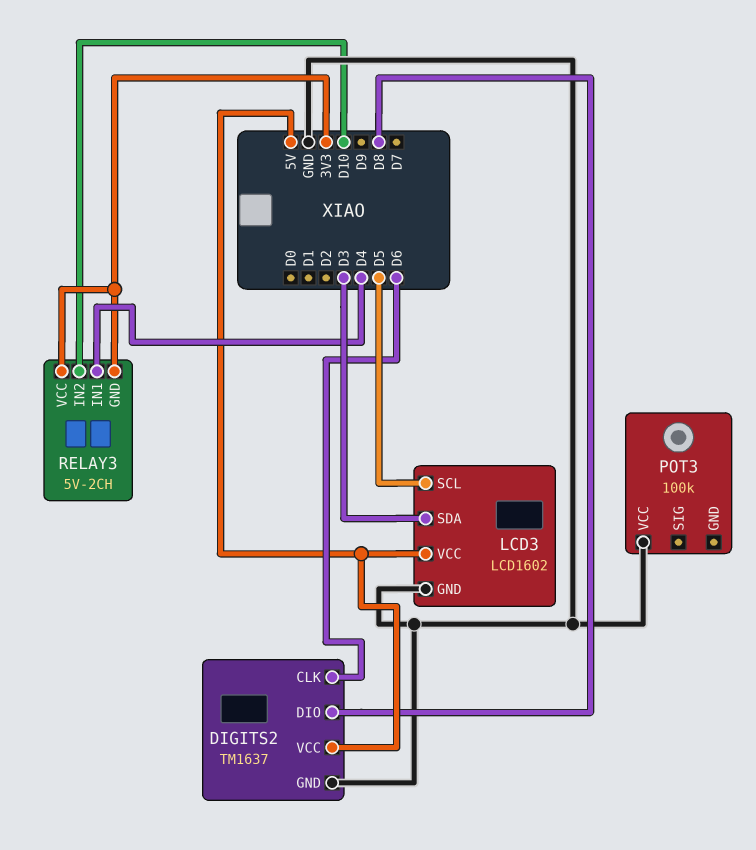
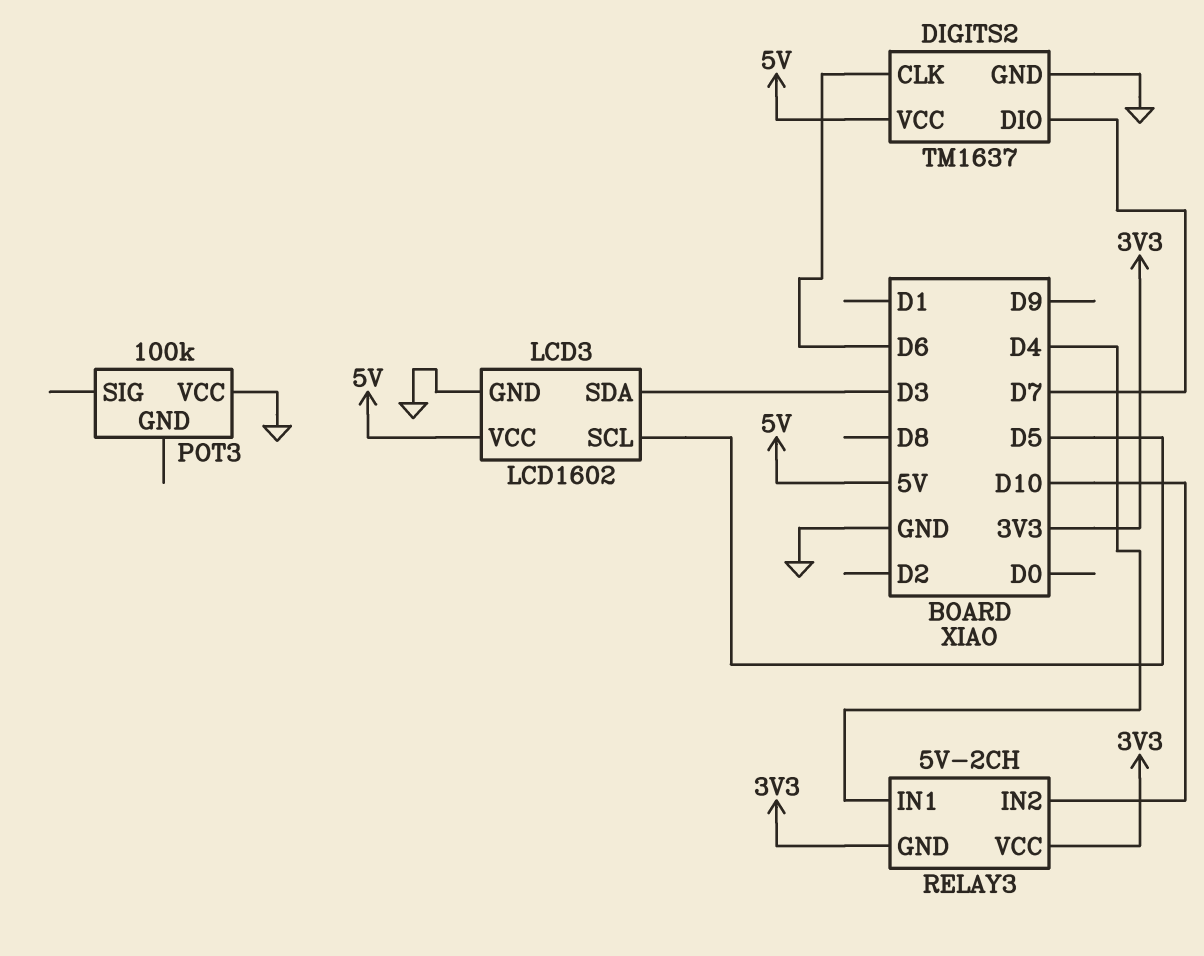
DIGITS2 pin DIO: D8 -> D7

